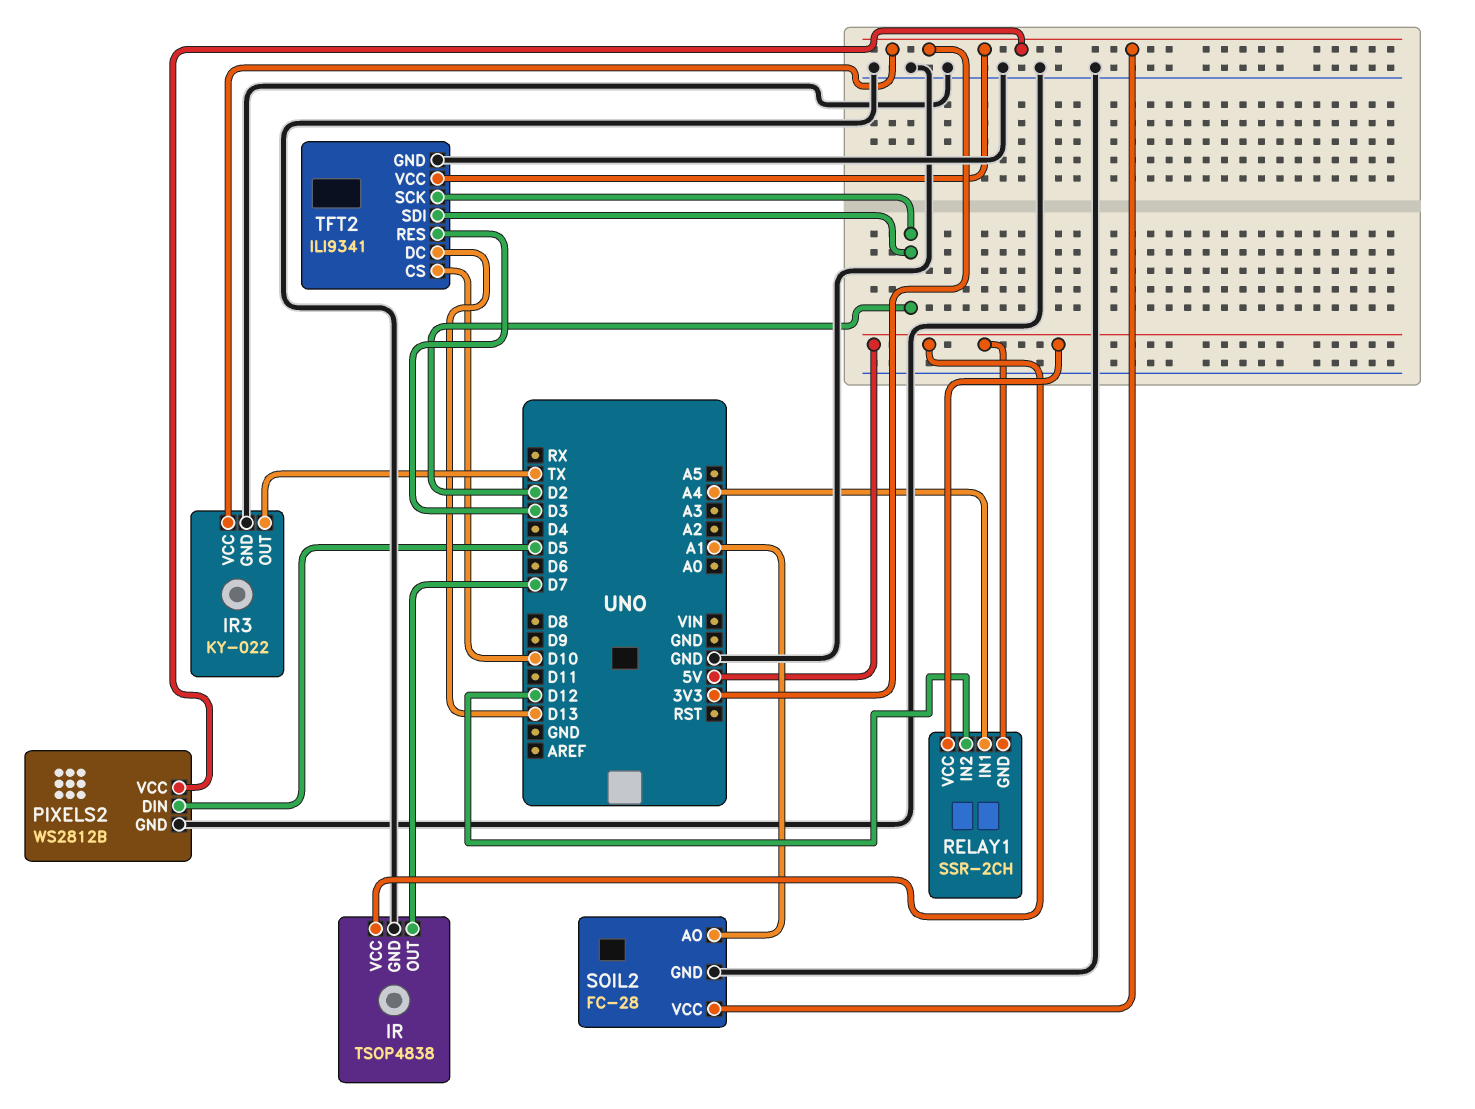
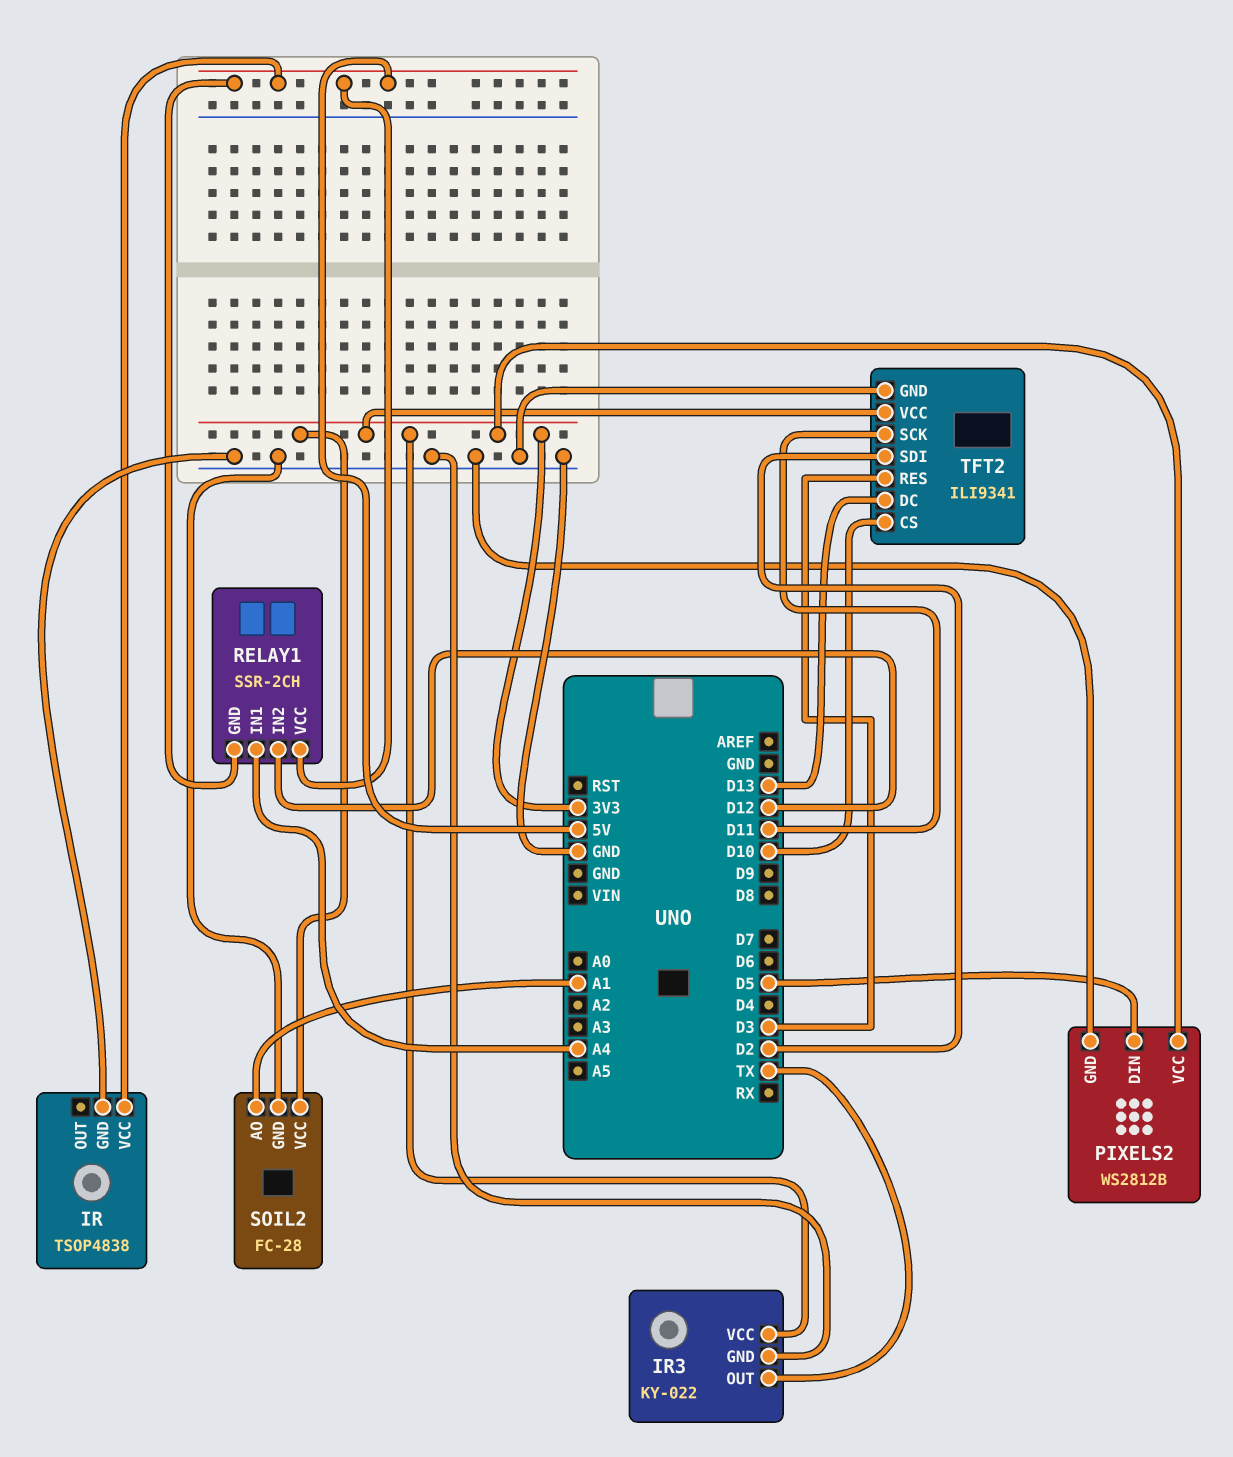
IR pin OUT: D7 -> none
TFT2 pin SCK: D2 -> D11

